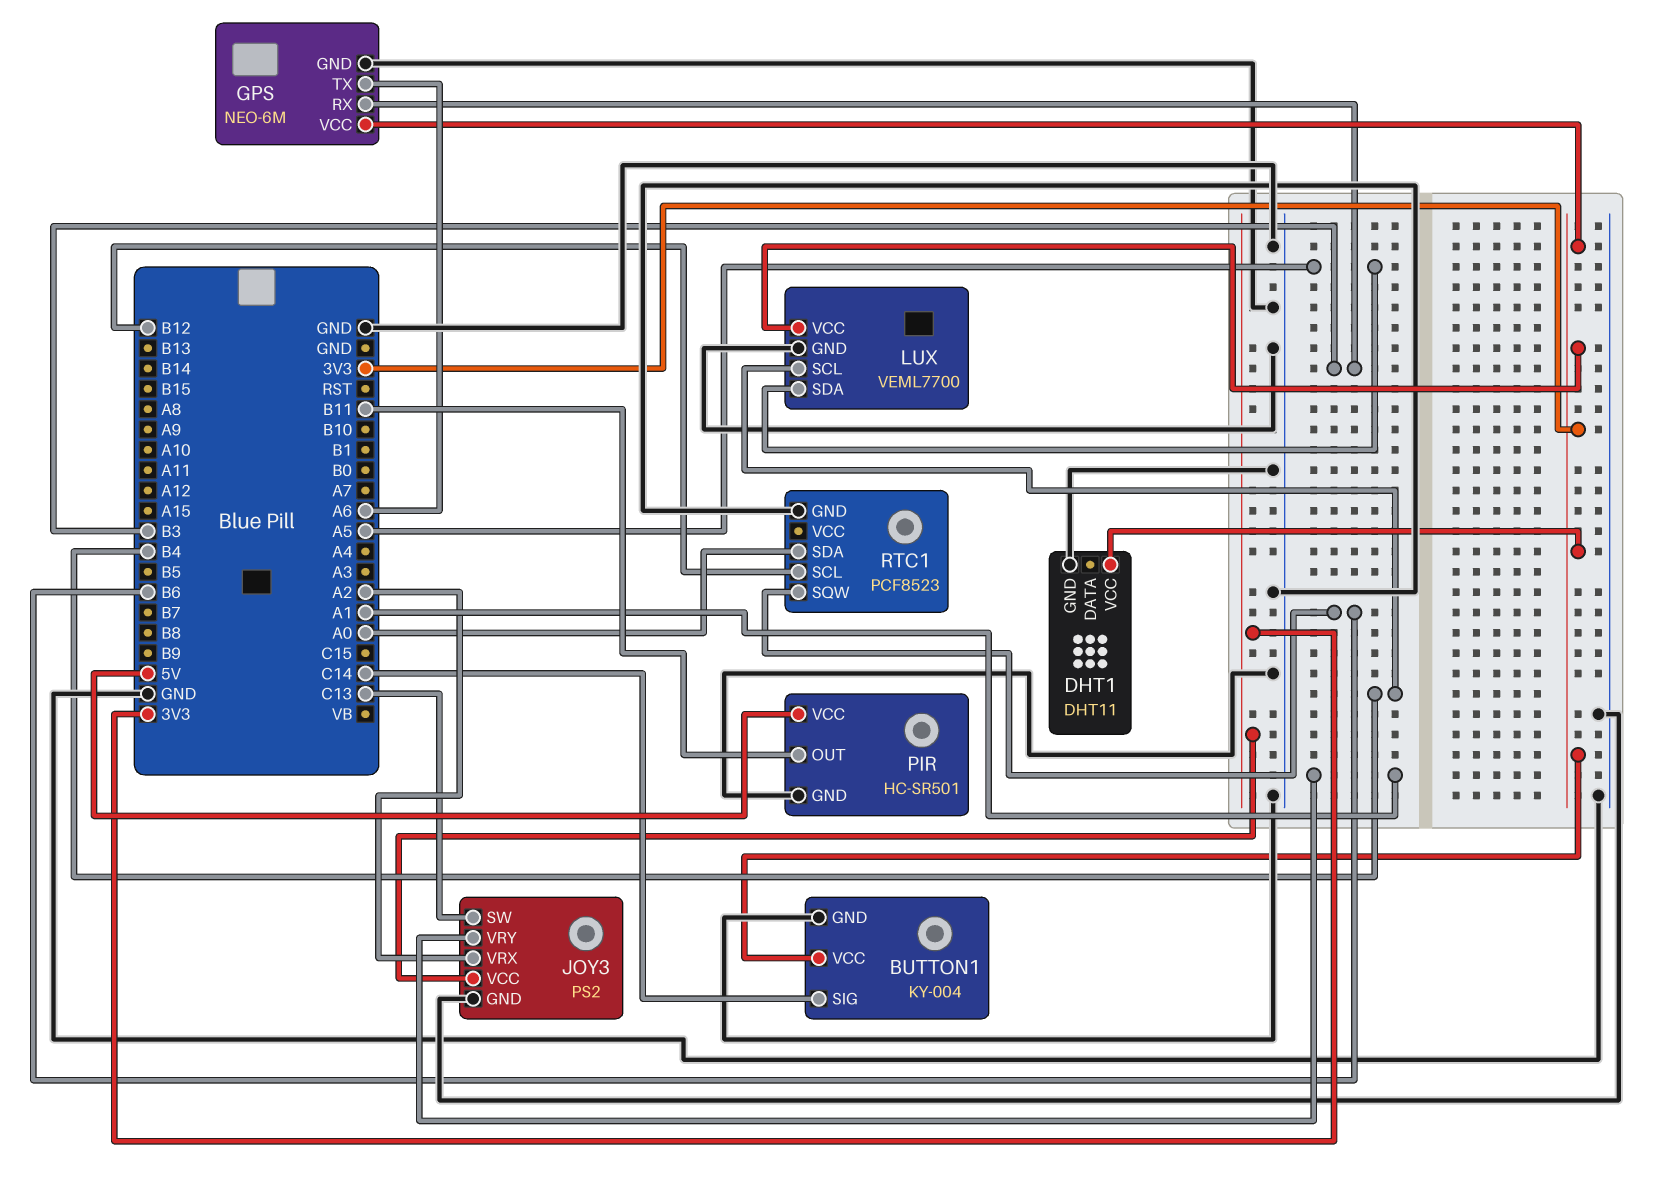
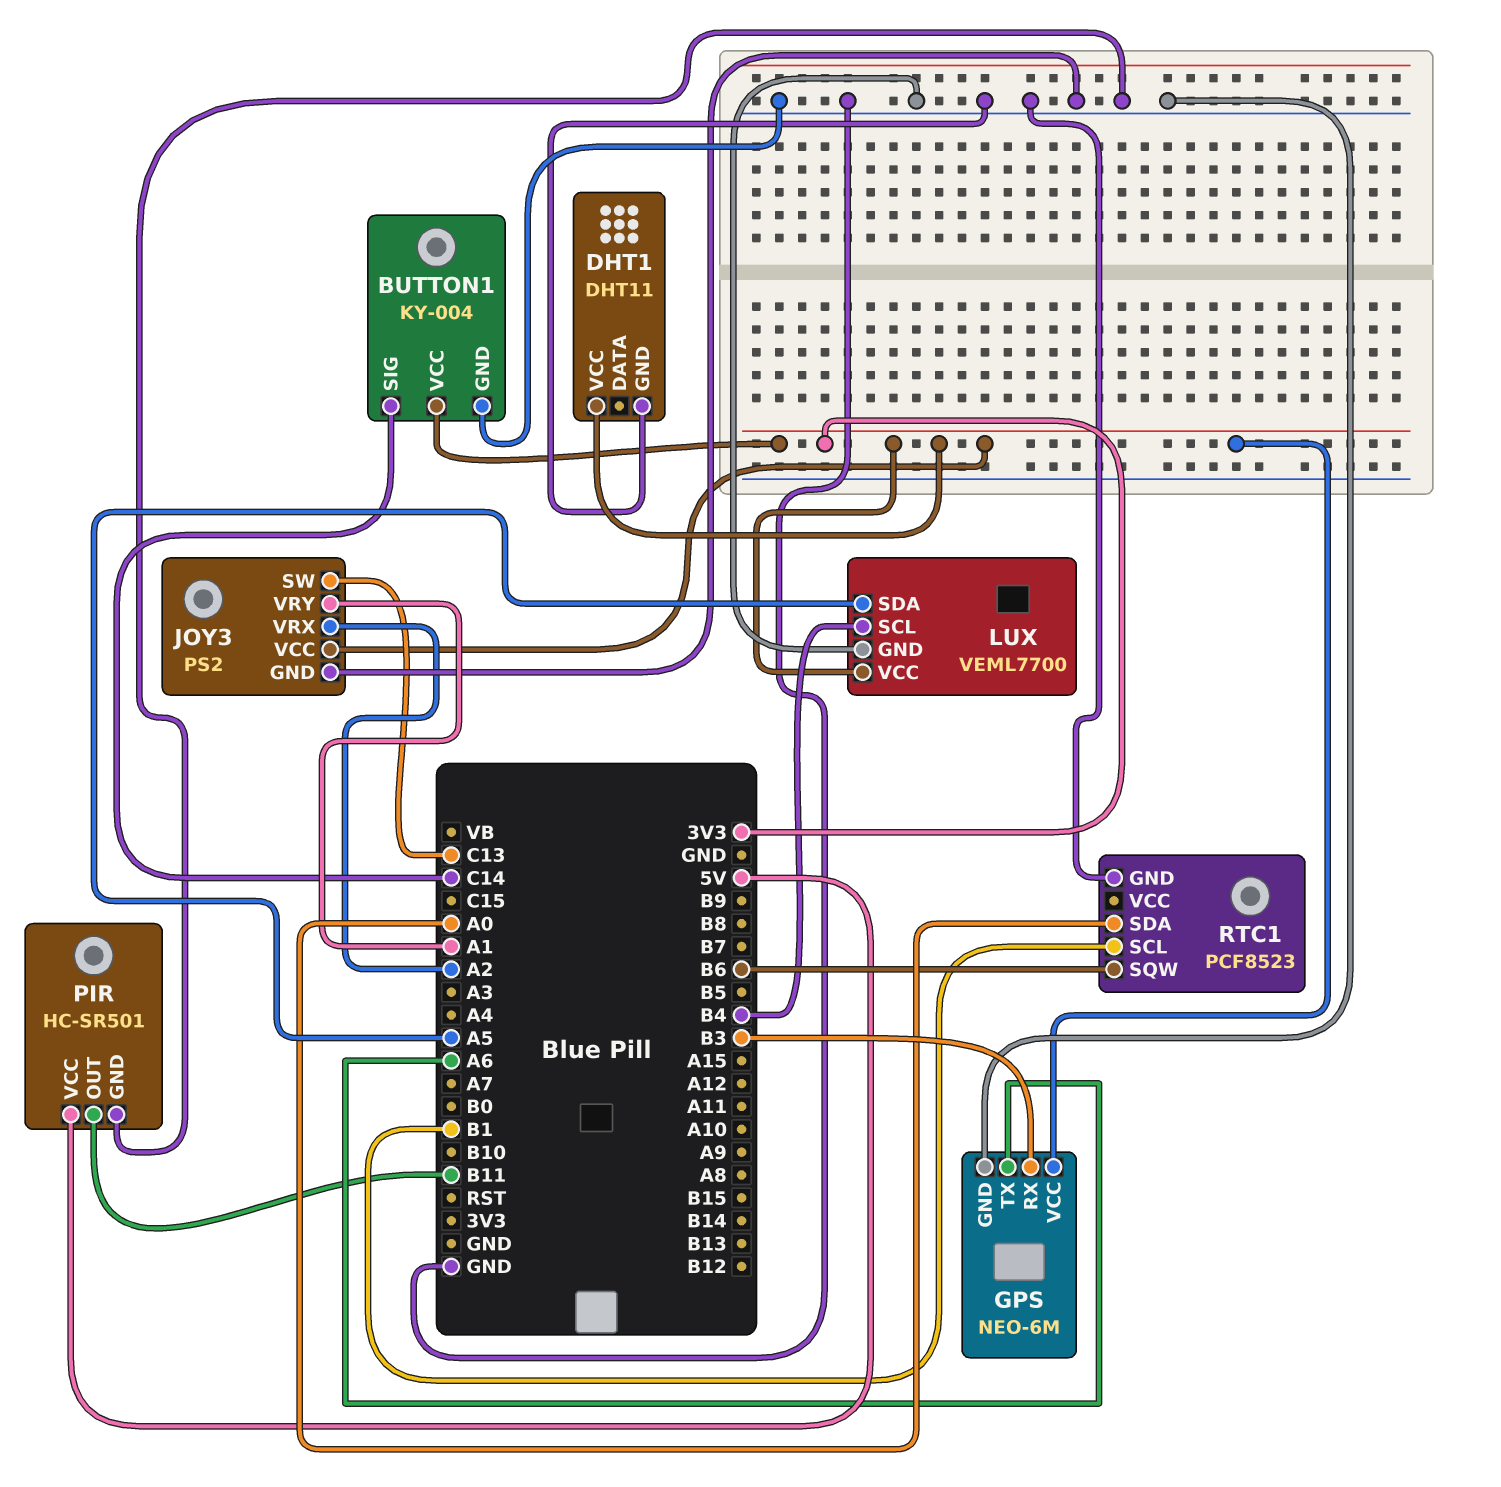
RTC1 pin SCL: B12 -> B1

